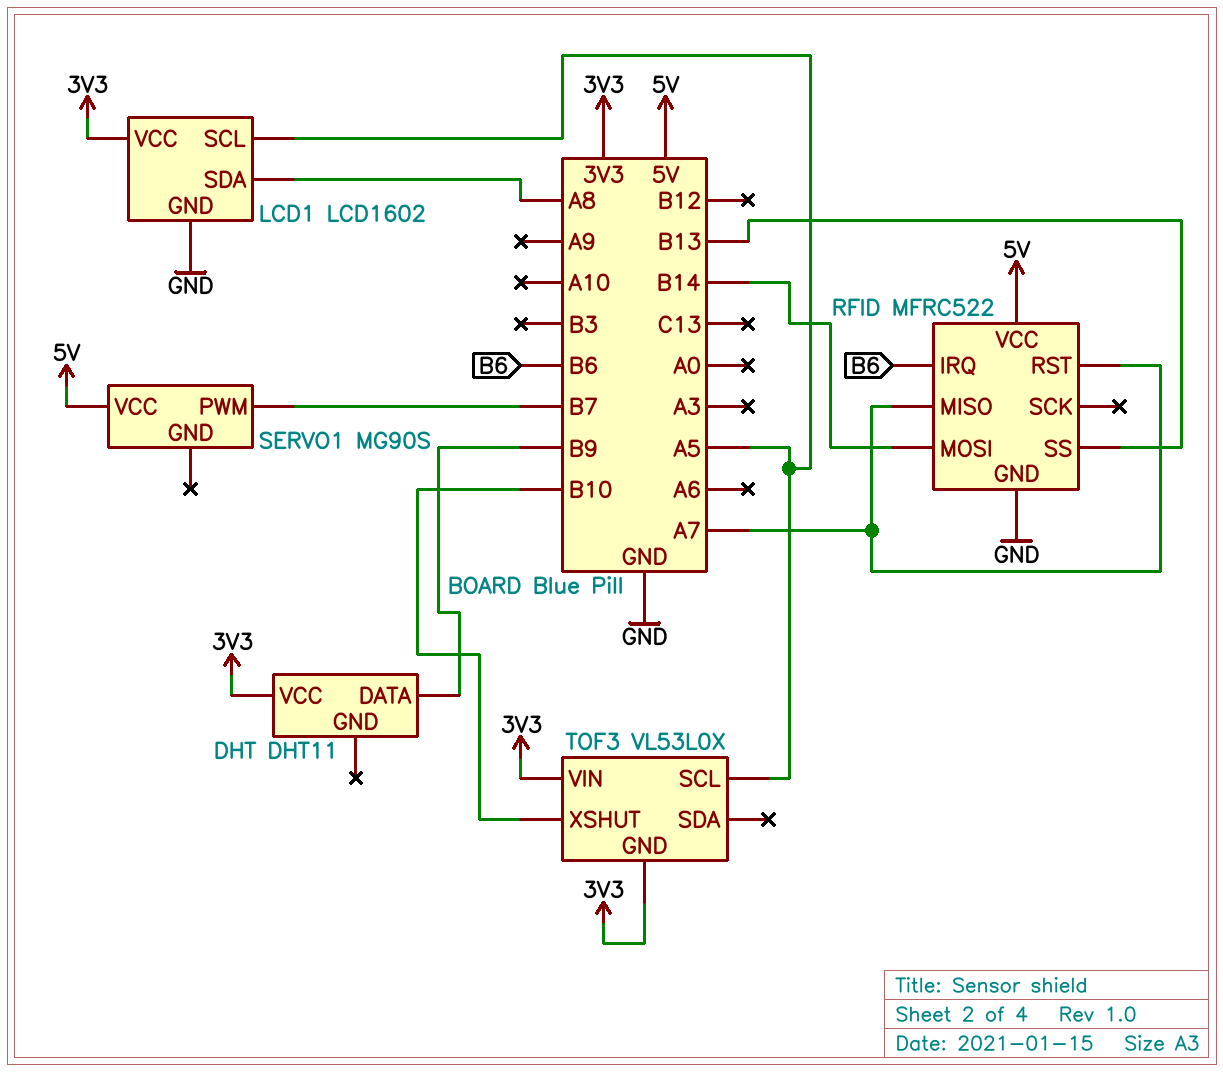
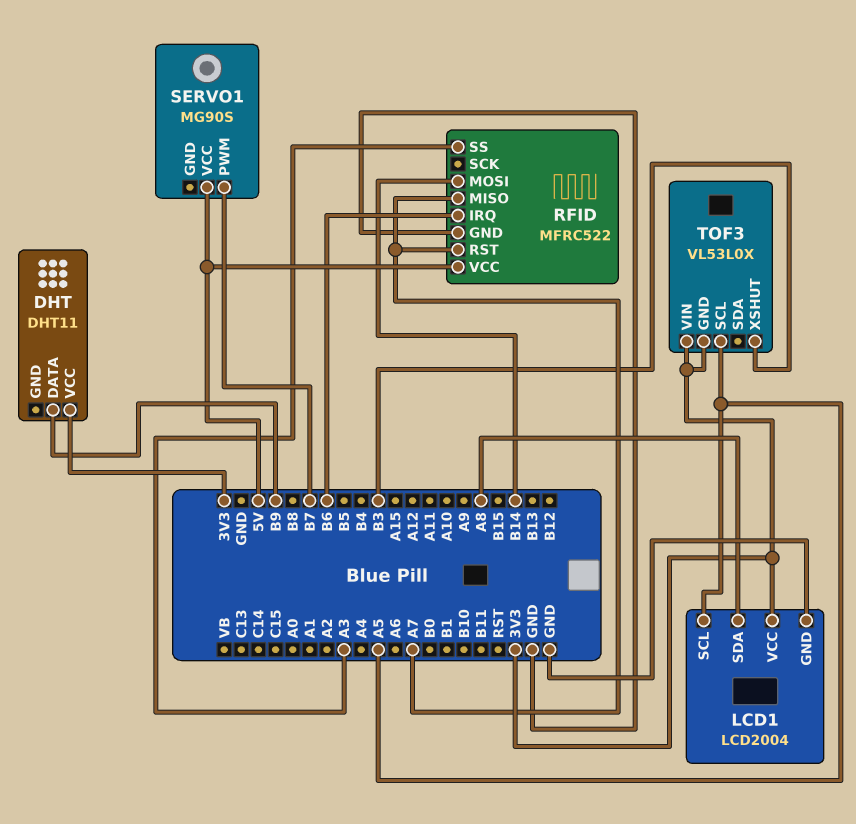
LCD1: LCD1602 -> LCD2004
RFID pin SS: B13 -> A3
TOF3 pin XSHUT: B10 -> B3

